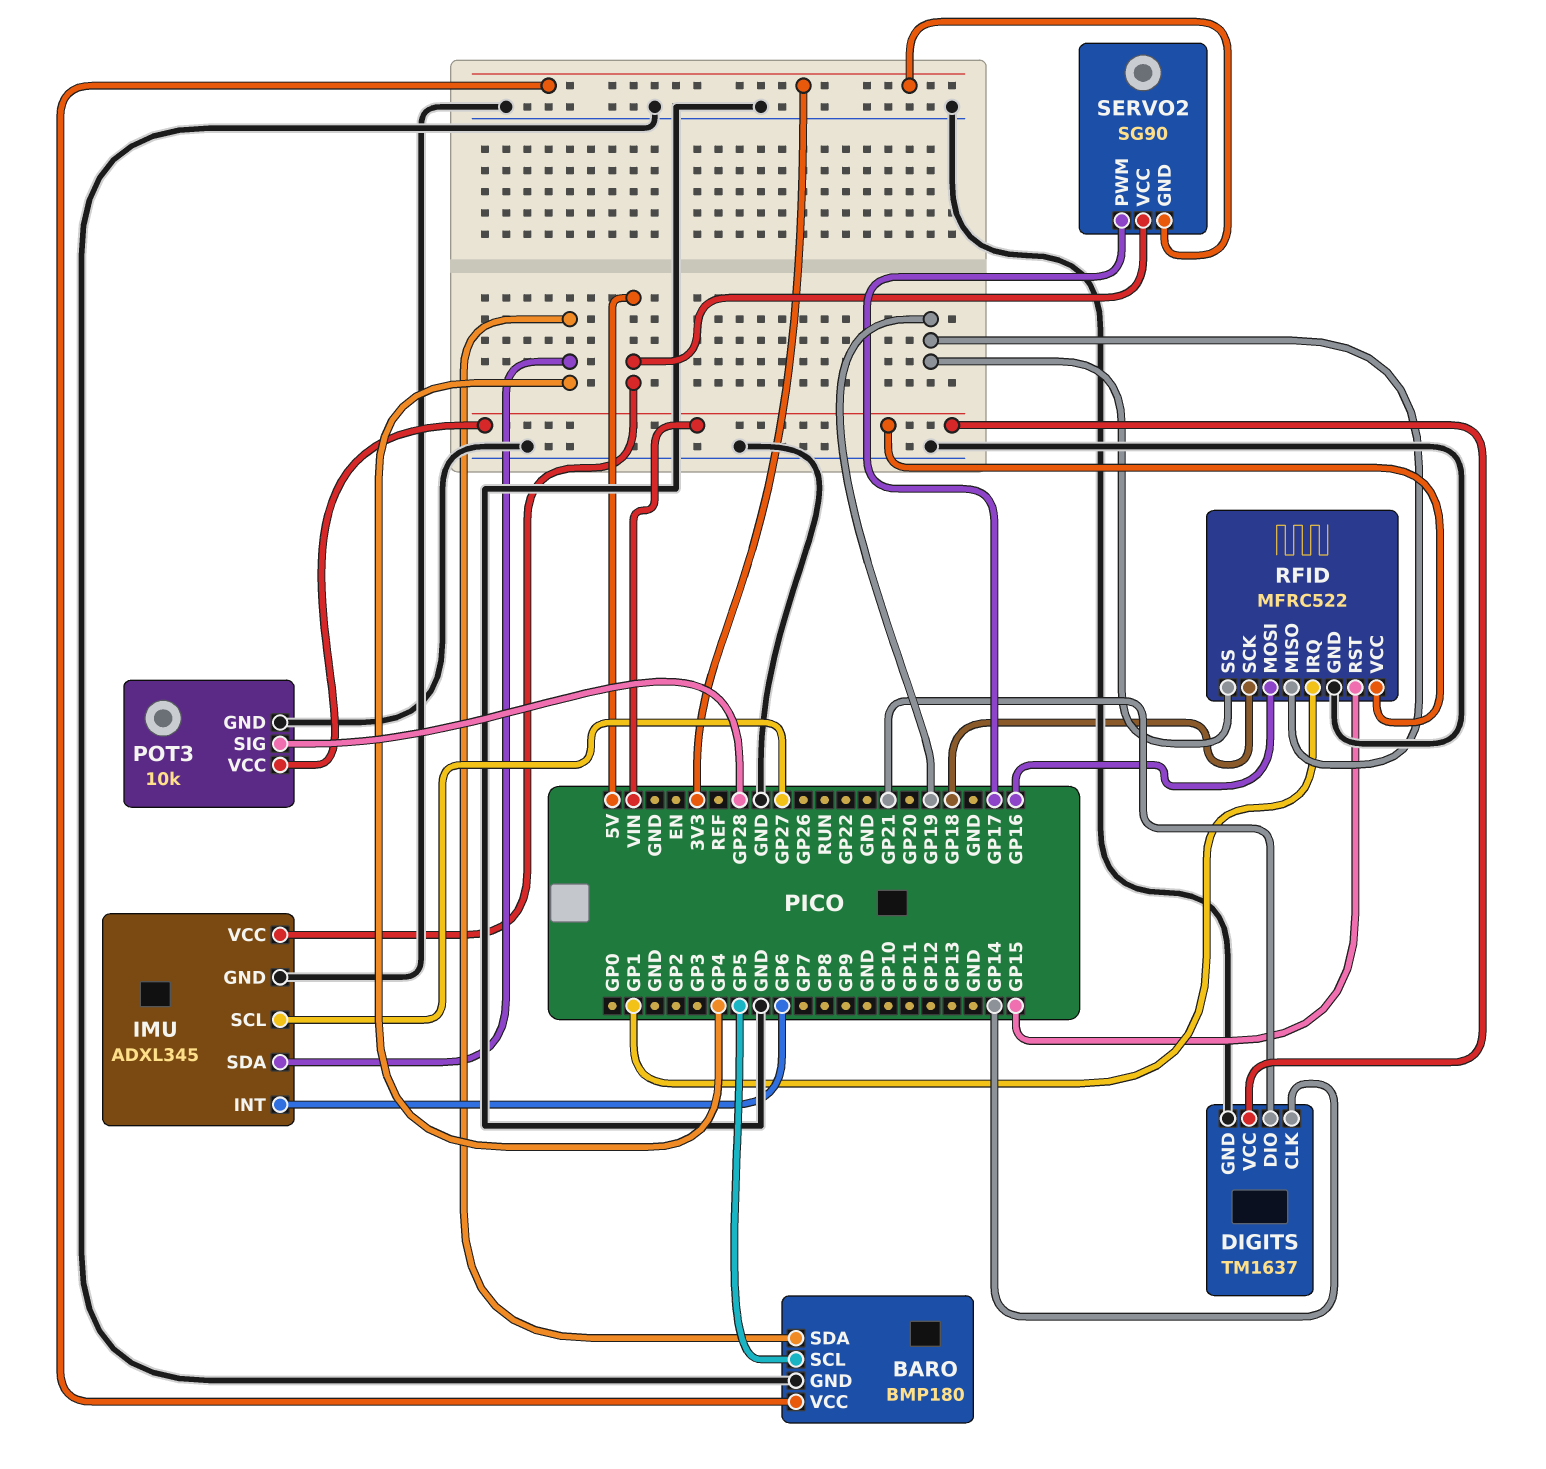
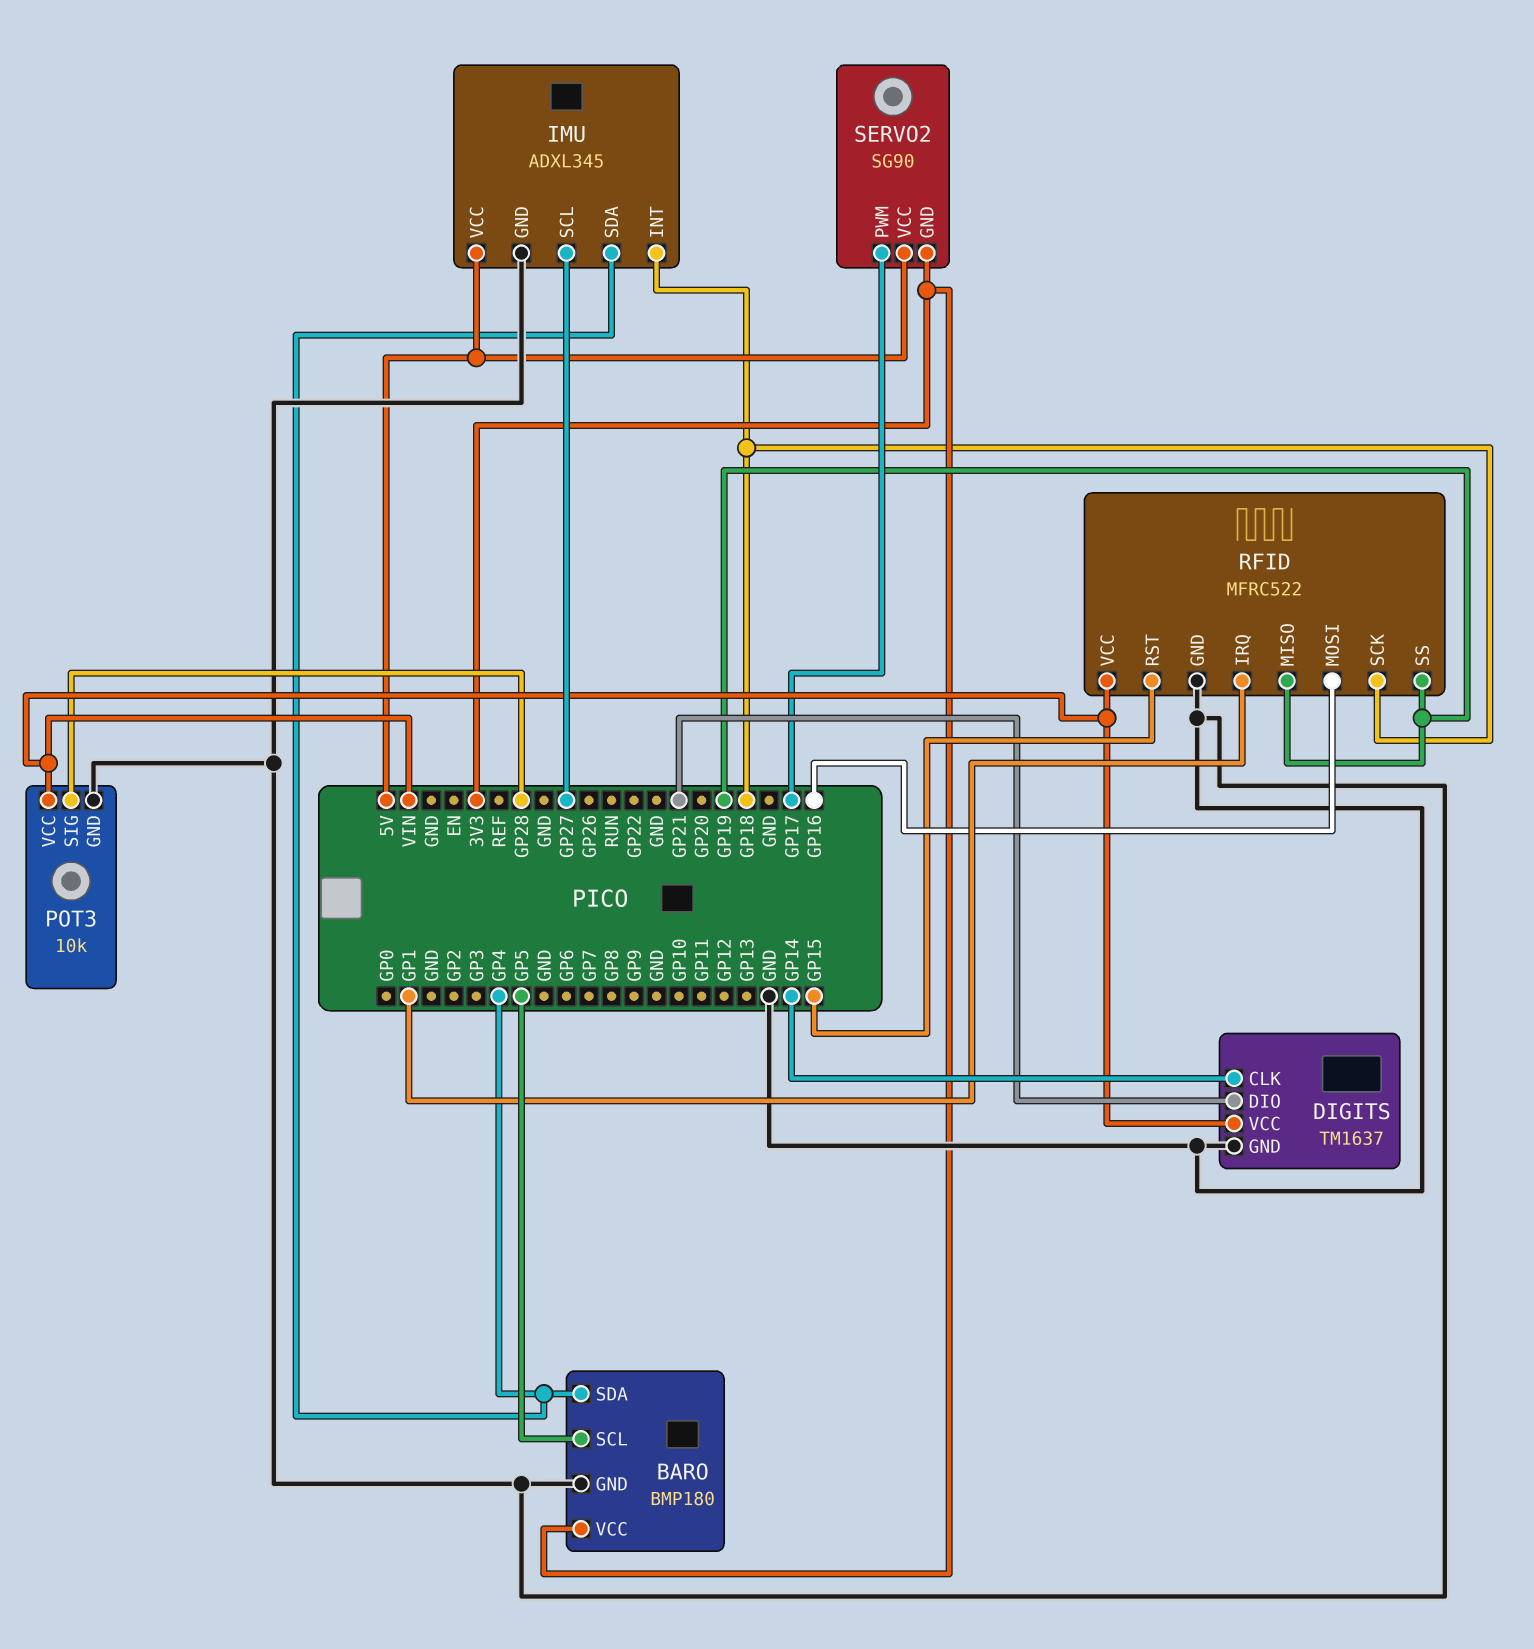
IMU pin INT: GP6 -> GP18

